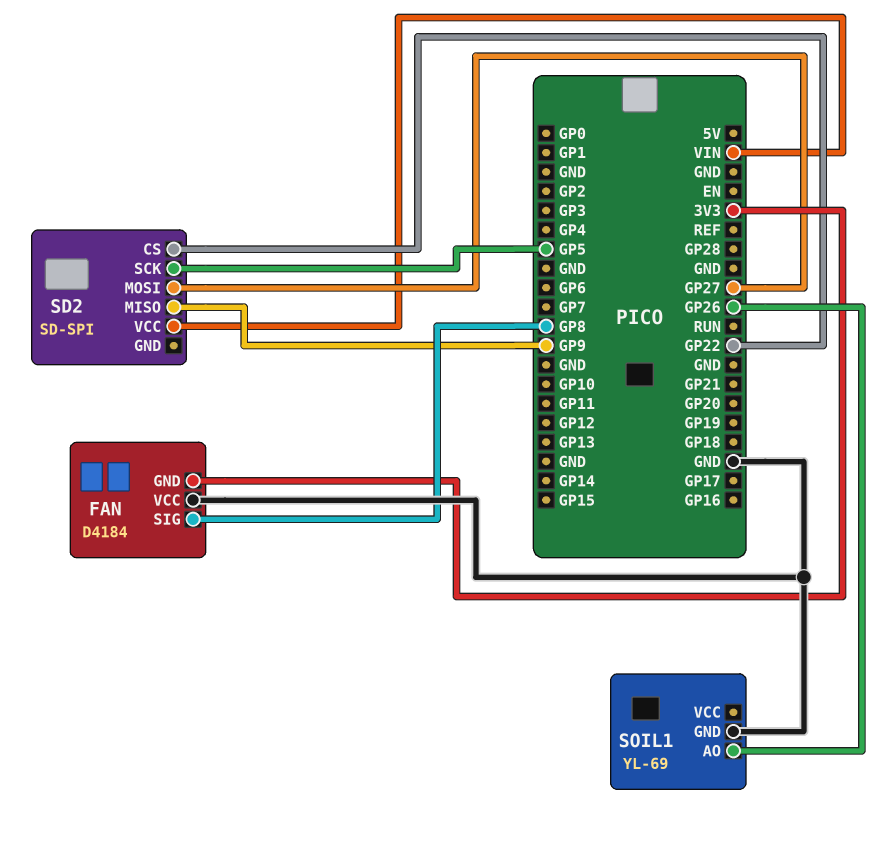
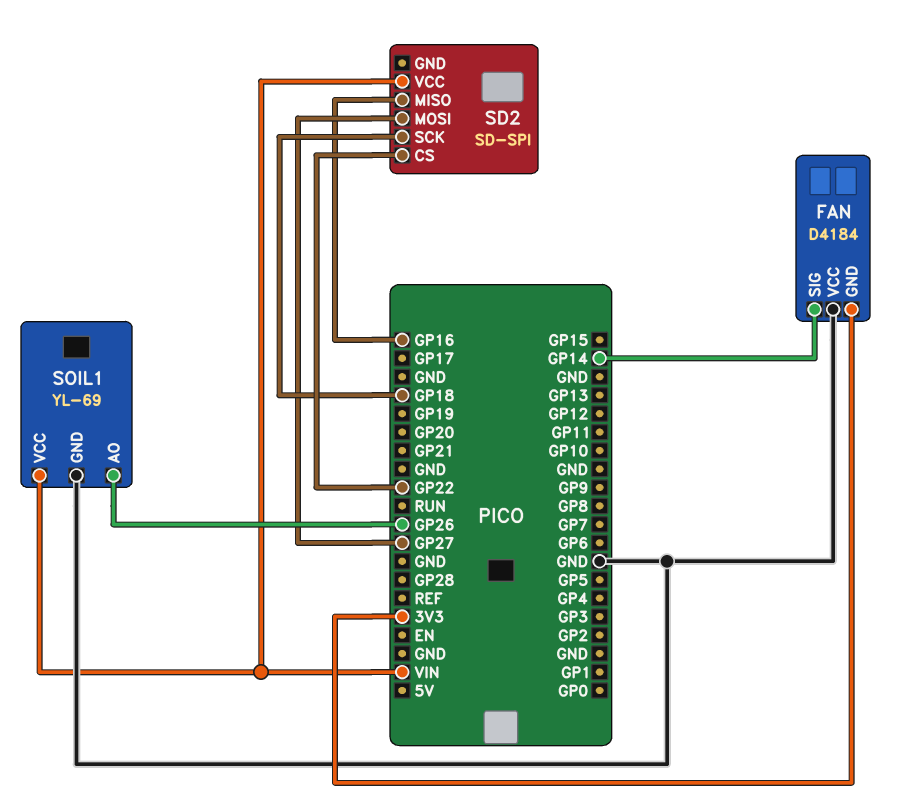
FAN pin SIG: GP8 -> GP14
SD2 pin MISO: GP9 -> GP16
SD2 pin SCK: GP5 -> GP18
SOIL1 pin VCC: none -> VIN

